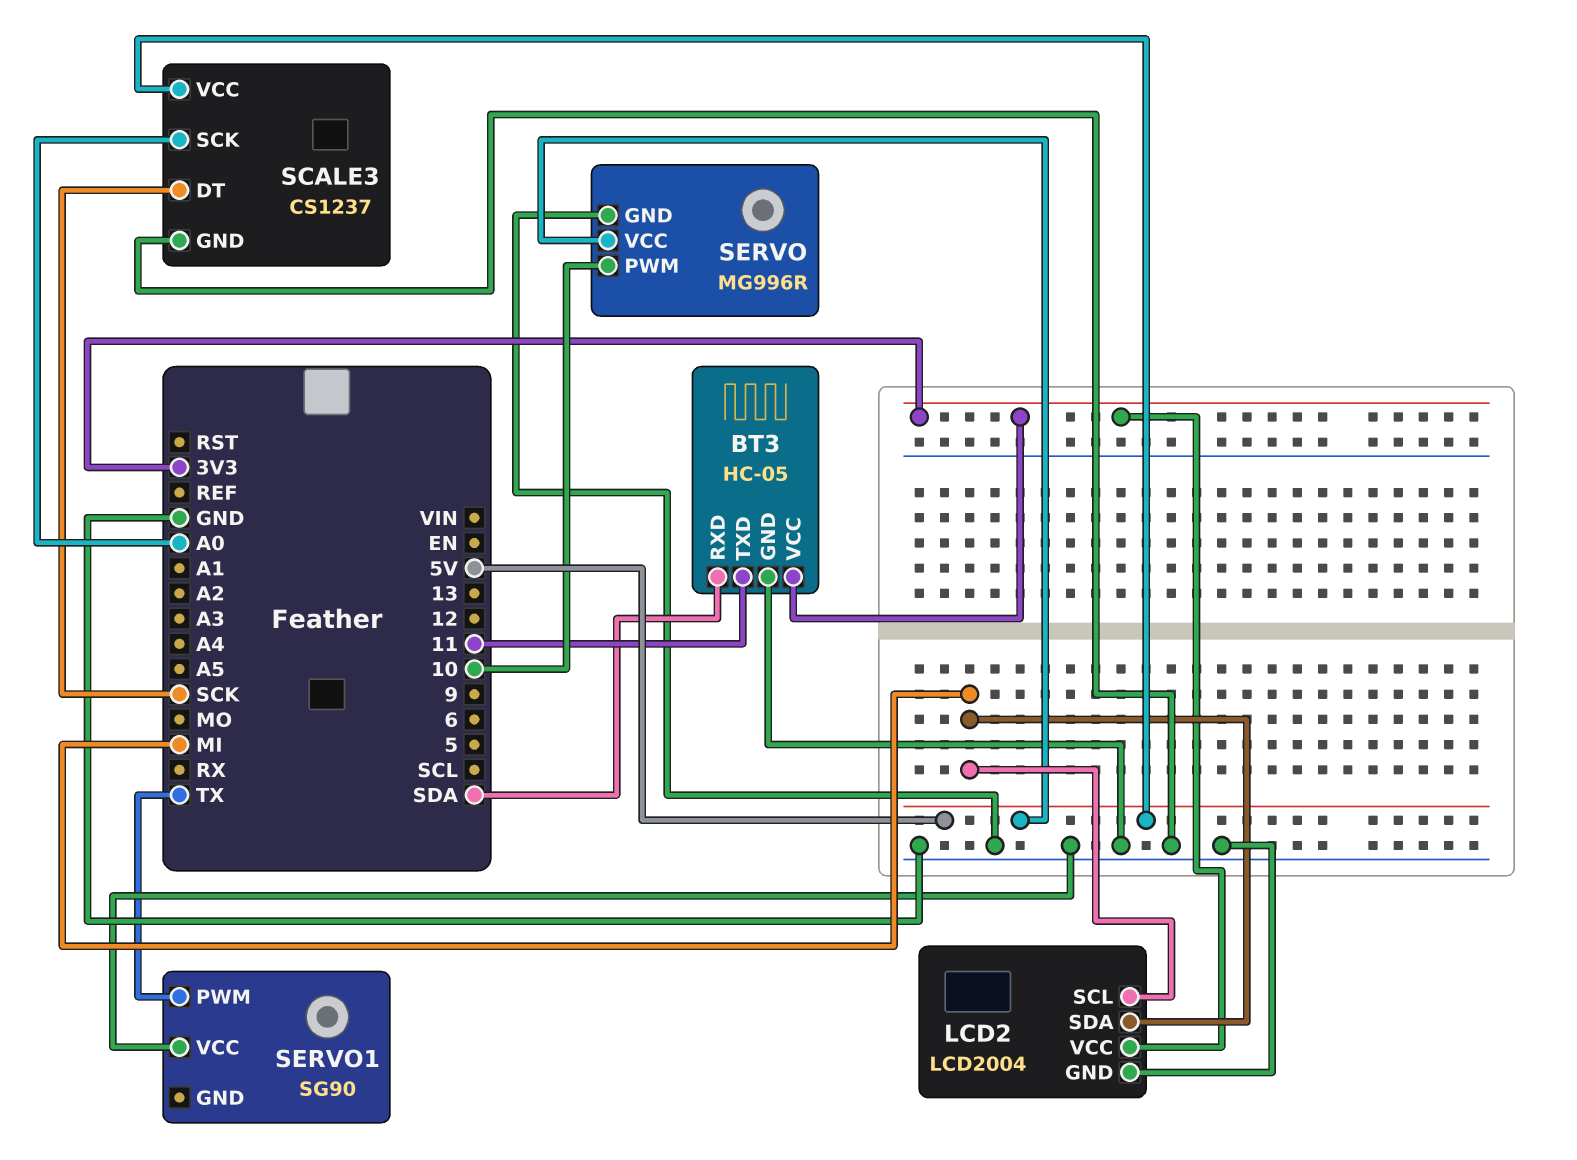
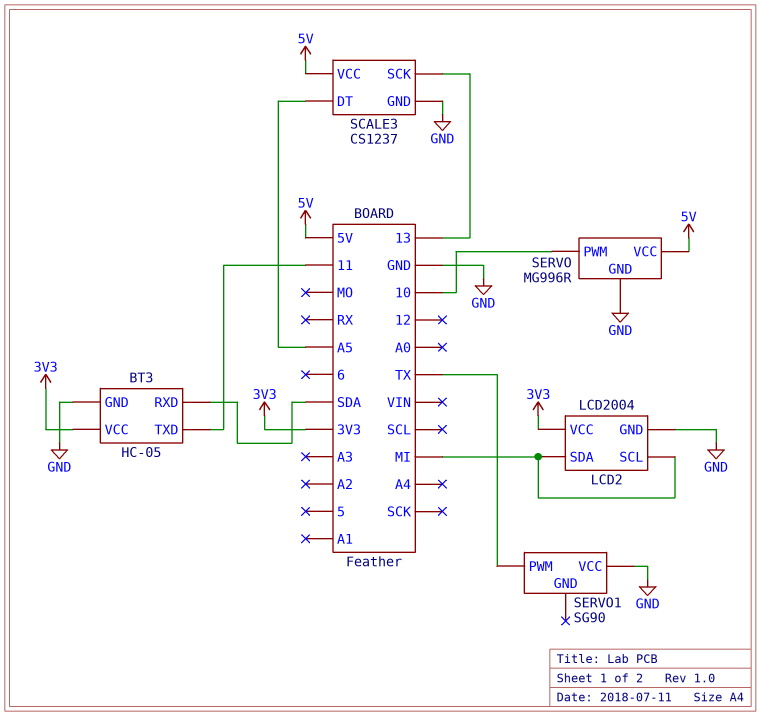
SCALE3 pin DT: SCK -> A5
SCALE3 pin SCK: A0 -> 13

